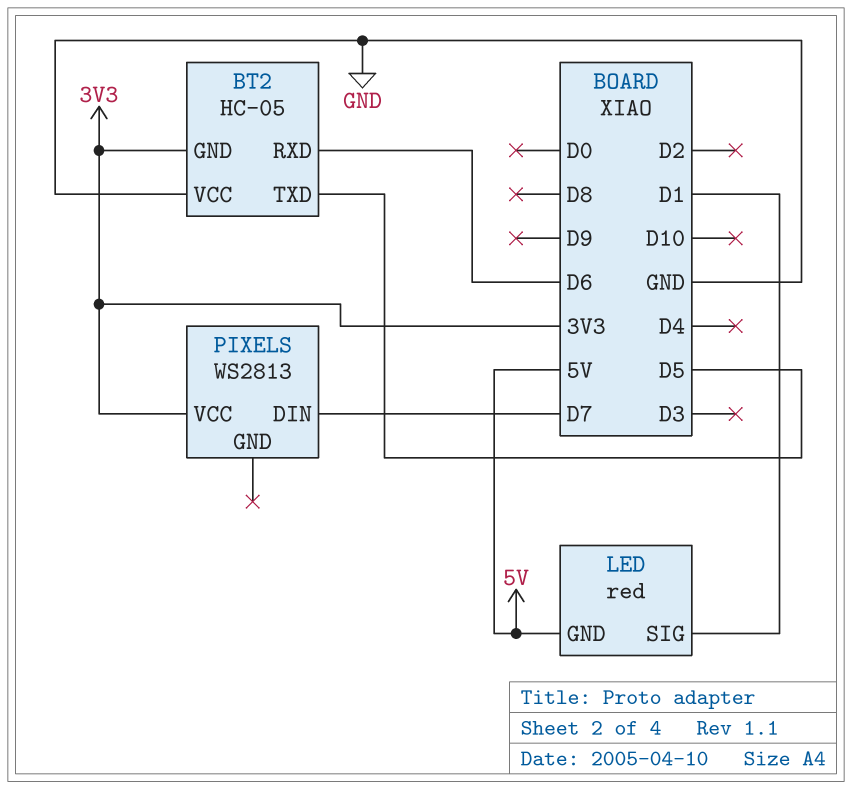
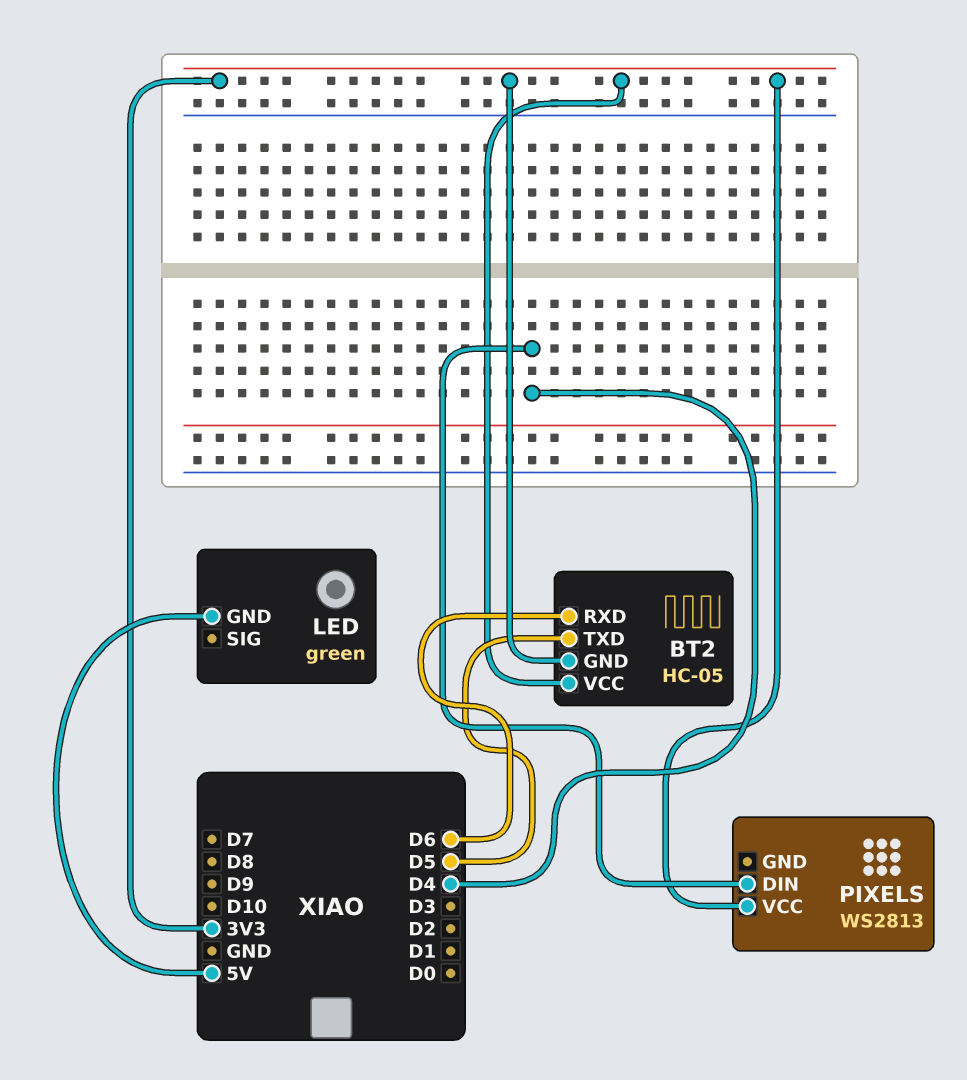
BT2 pin VCC: GND -> 3V3
LED: red -> green
LED pin SIG: D1 -> none
PIXELS pin DIN: D7 -> D4

